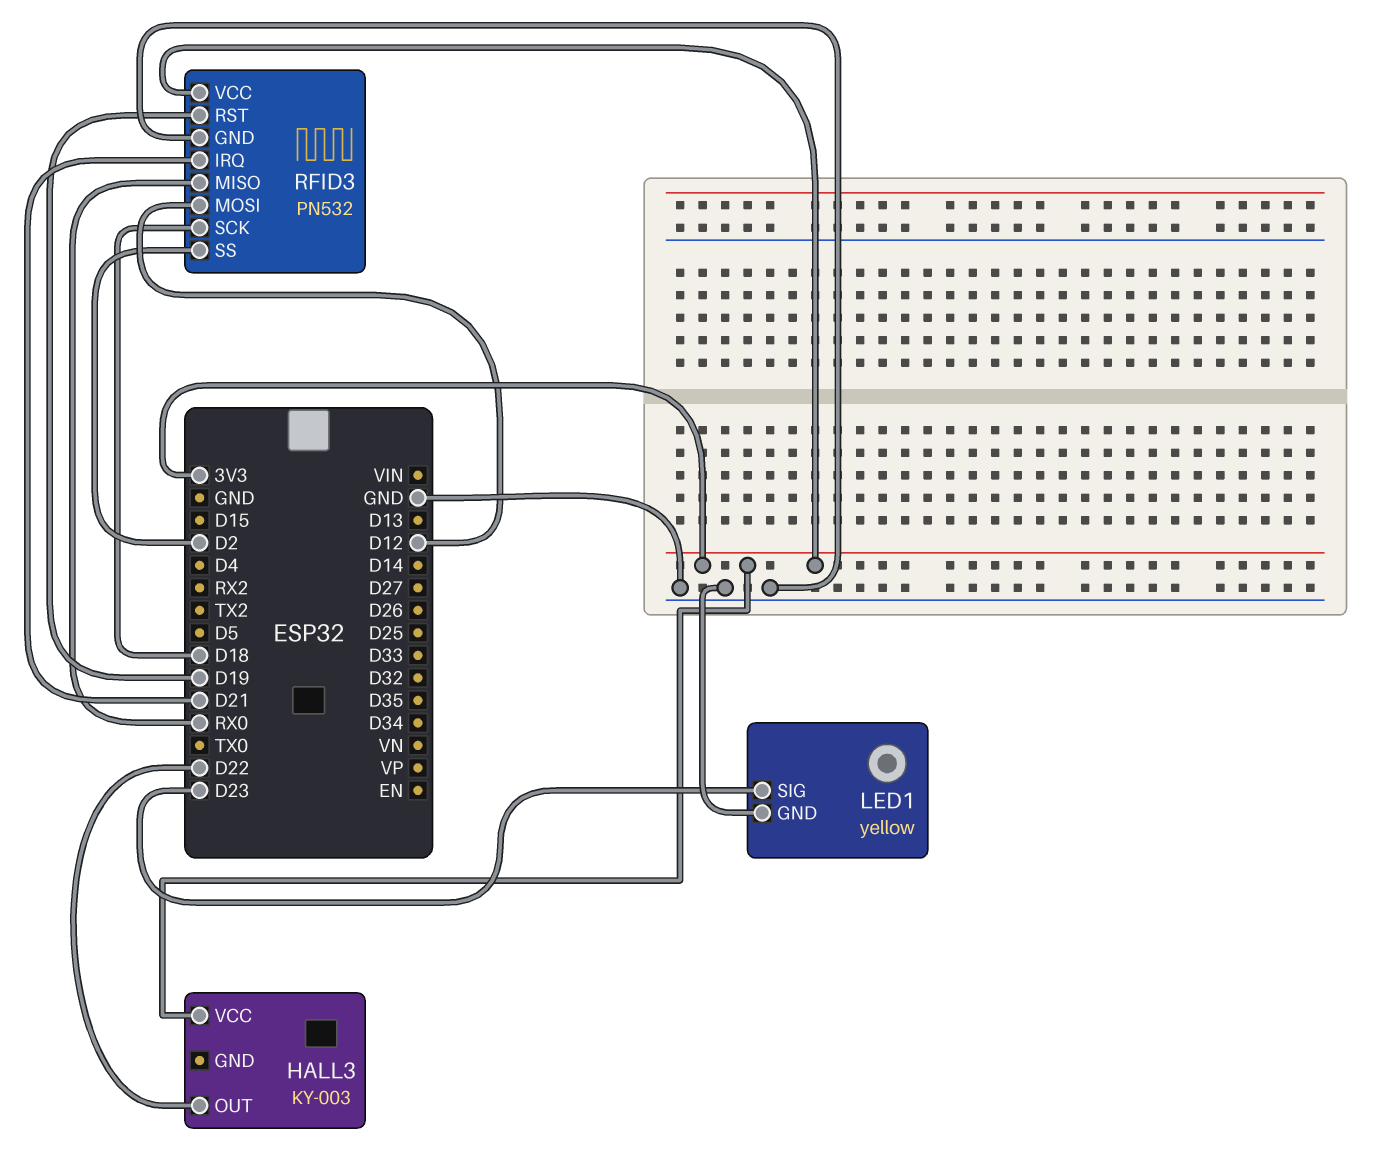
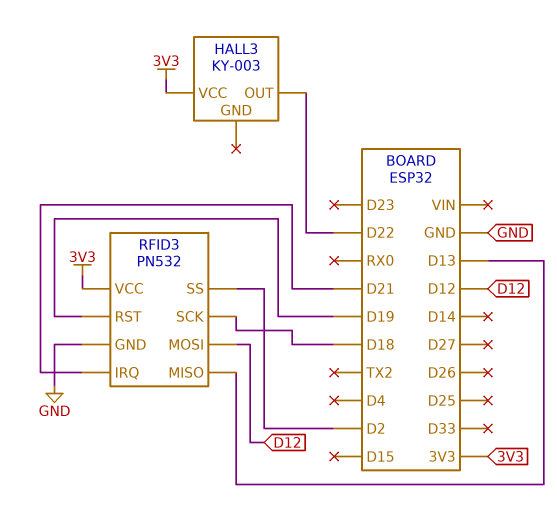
LED1: yellow -> none
LED1 pin GND: GND -> none
LED1 pin SIG: D23 -> none
RFID3 pin MISO: RX0 -> D13

